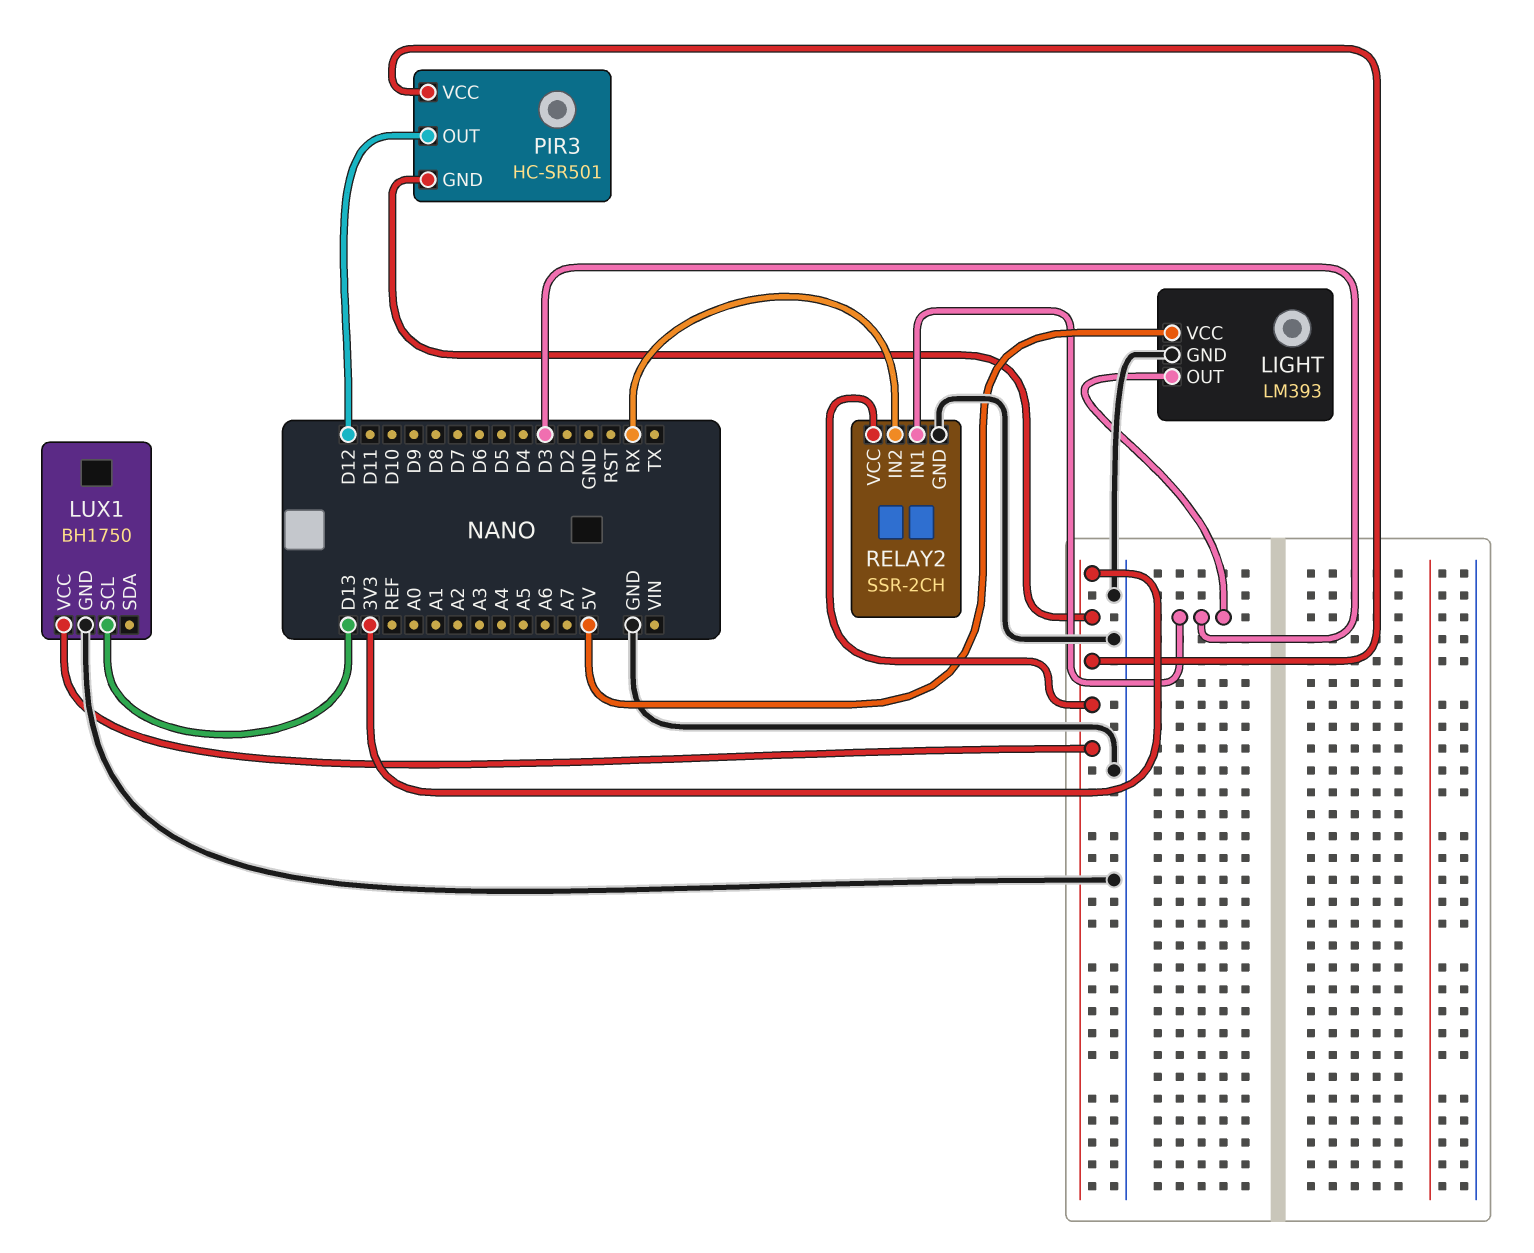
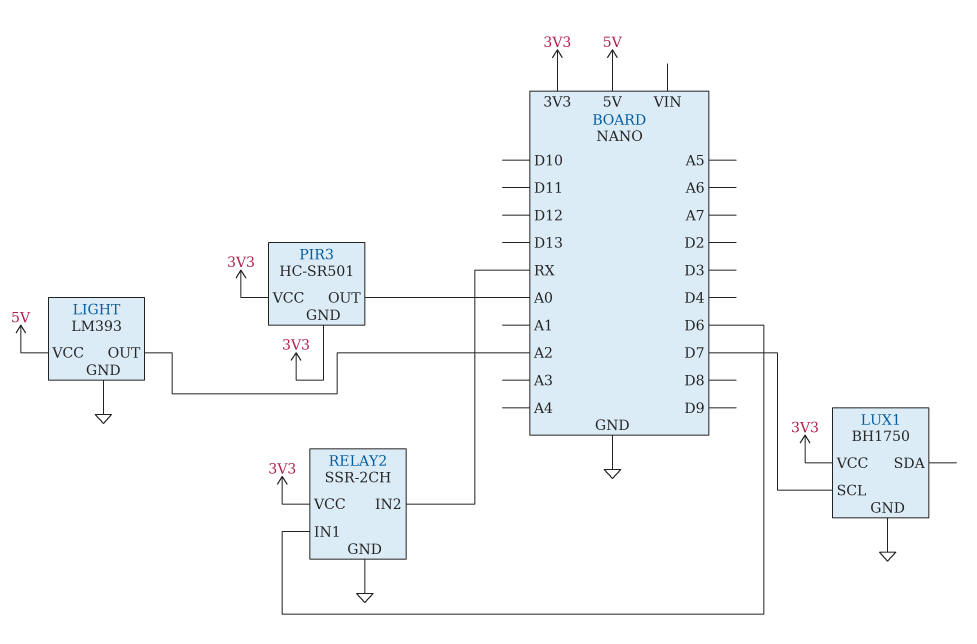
LIGHT pin OUT: D3 -> A2
LUX1 pin SCL: D13 -> D7
PIR3 pin OUT: D12 -> A0
RELAY2 pin IN1: D3 -> D6

